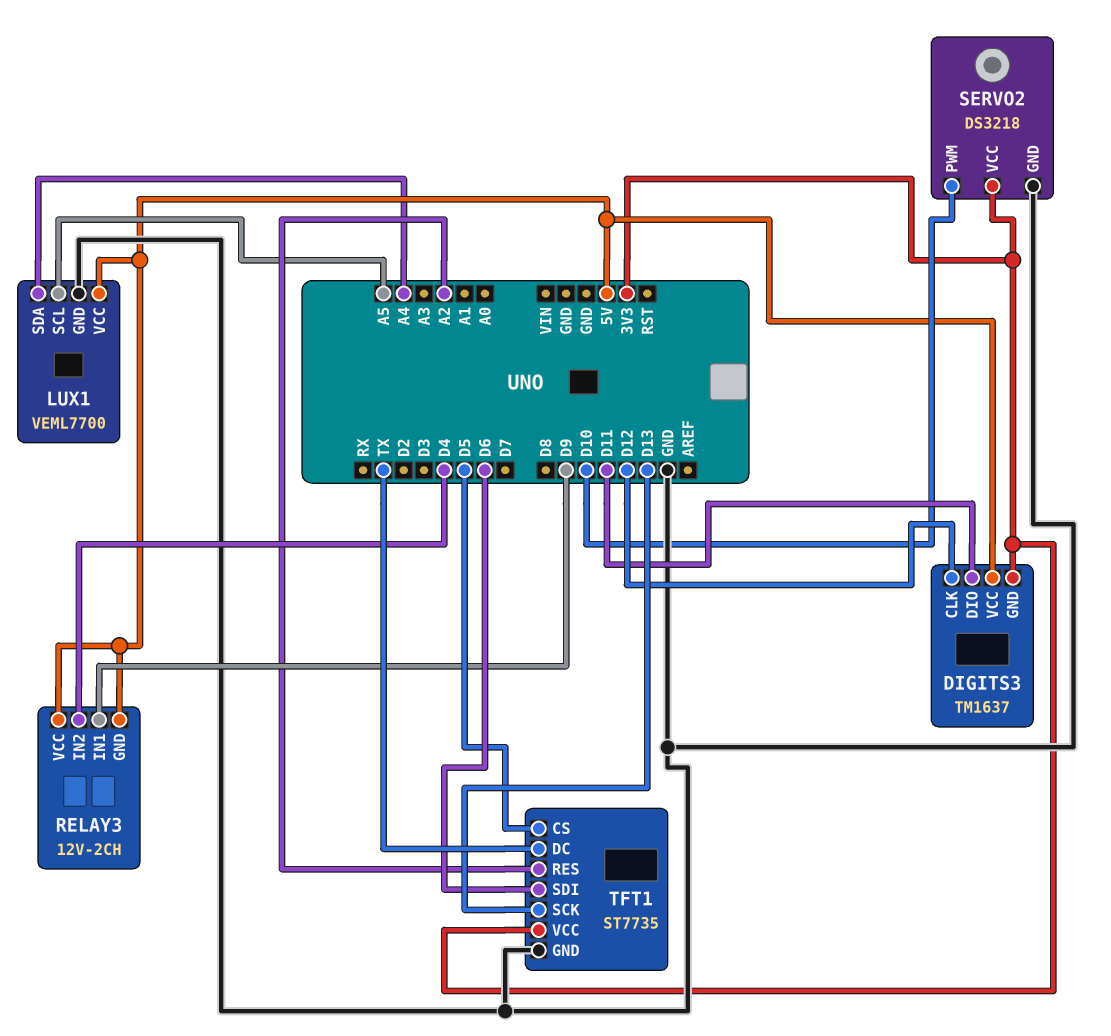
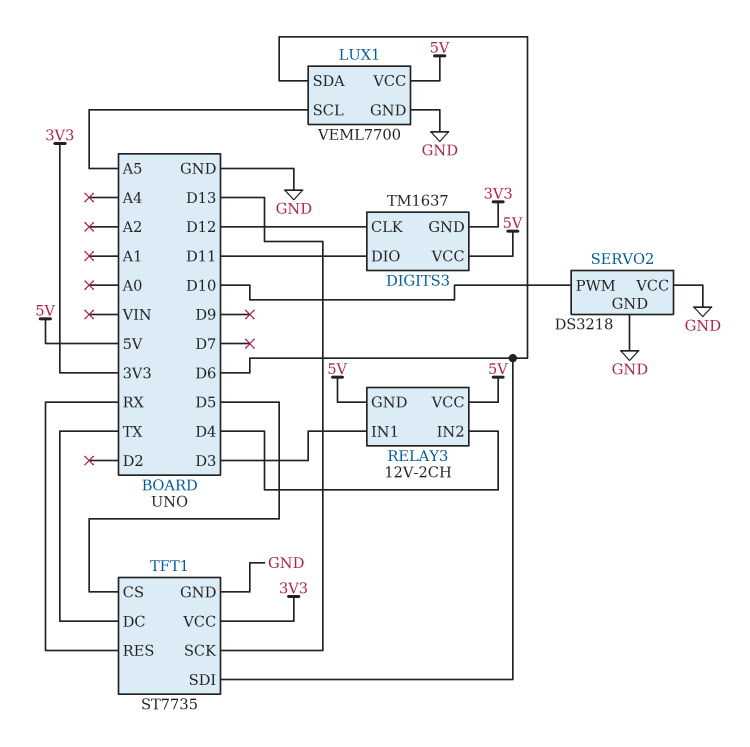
LUX1 pin SDA: A4 -> D6
RELAY3 pin IN1: D9 -> D3
SERVO2 pin VCC: 3V3 -> GND
TFT1 pin RES: A2 -> RX

